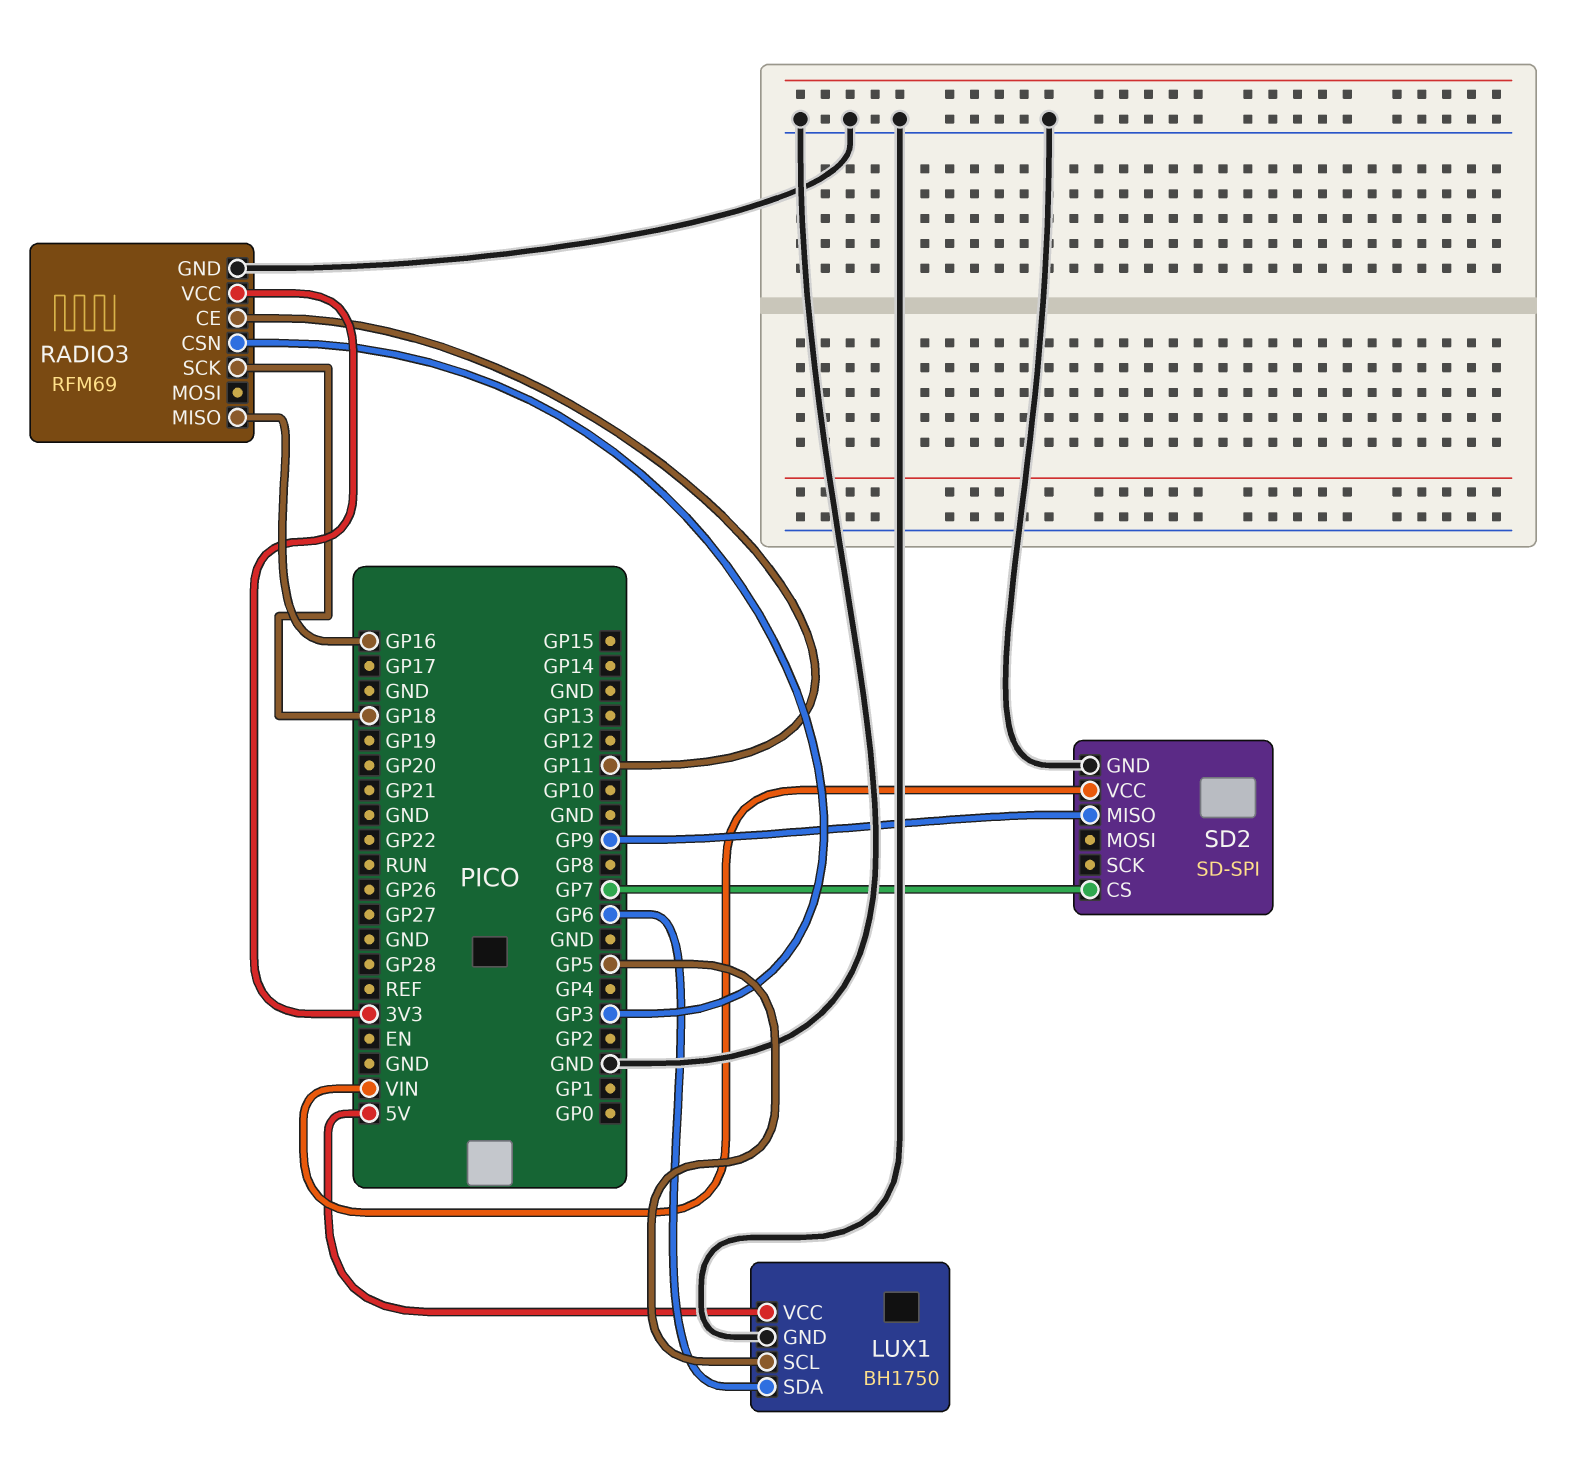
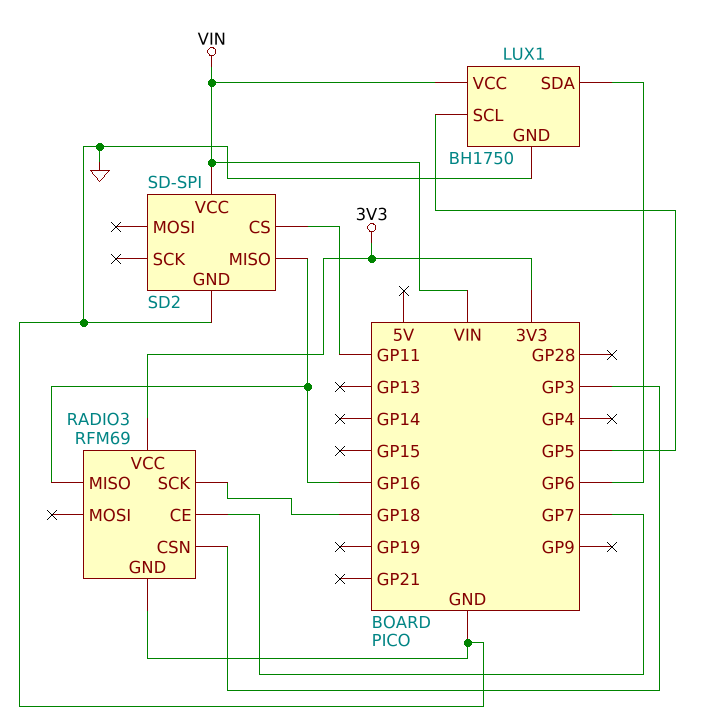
LUX1 pin VCC: 5V -> VIN
RADIO3 pin CE: GP11 -> GP7
SD2 pin CS: GP7 -> GP11
SD2 pin MISO: GP9 -> GP16

